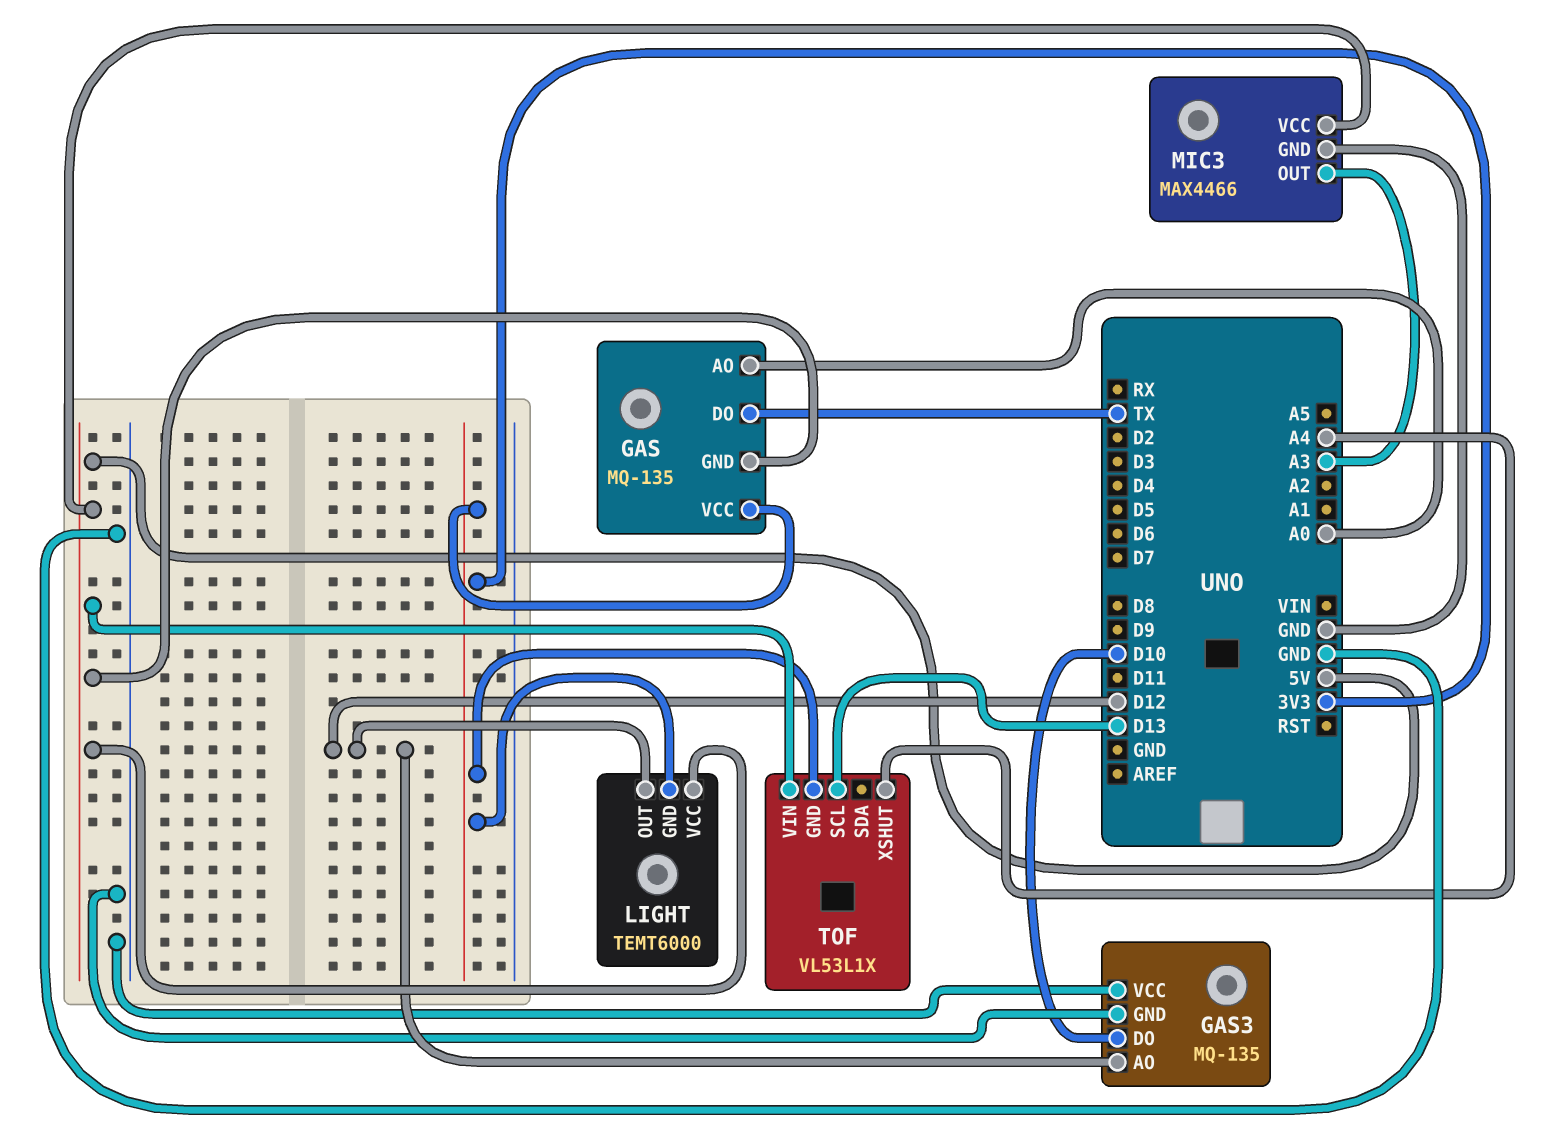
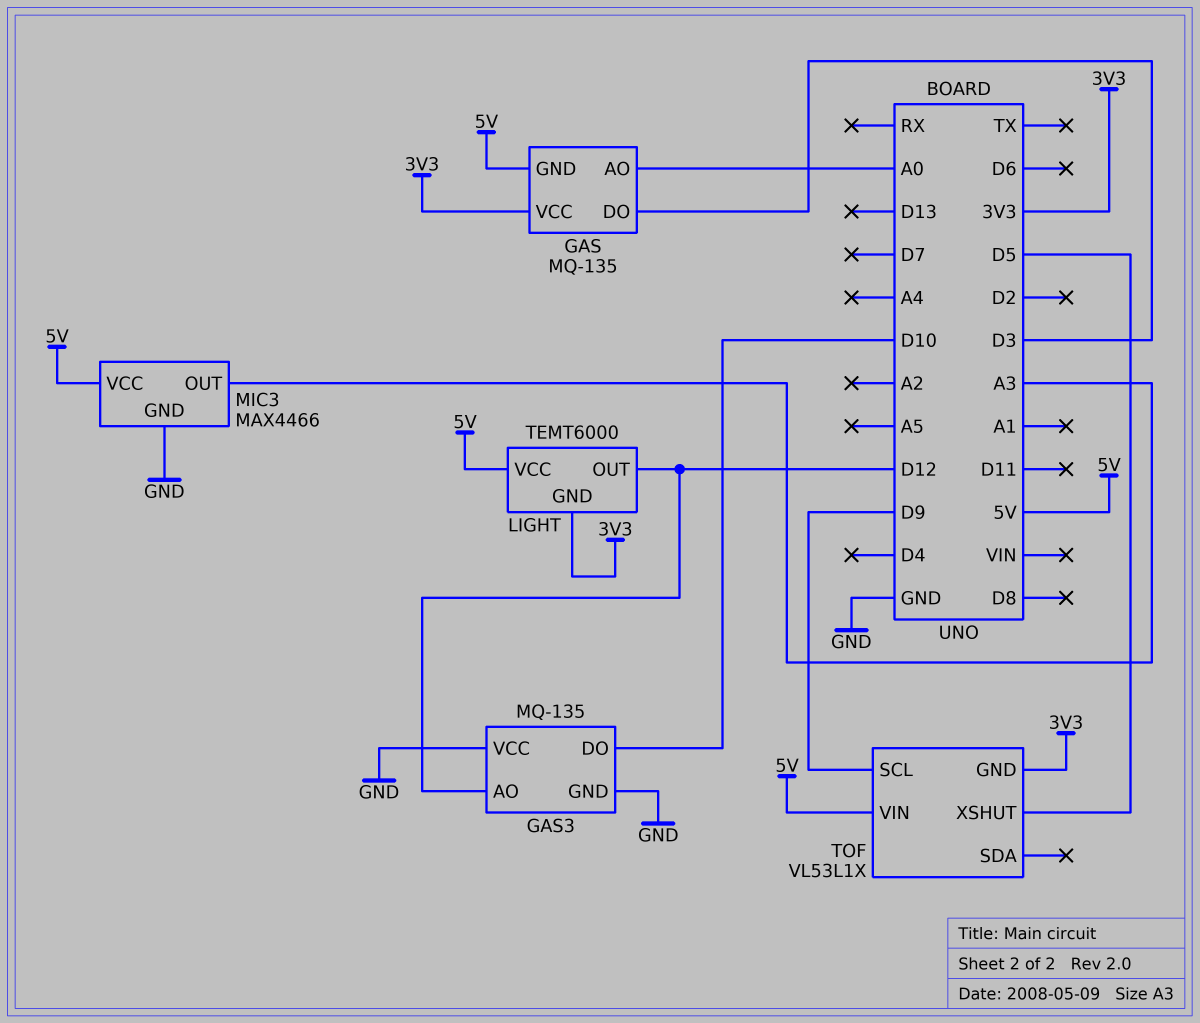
GAS pin DO: TX -> D3
TOF pin SCL: D13 -> D9
TOF pin XSHUT: A4 -> D5

